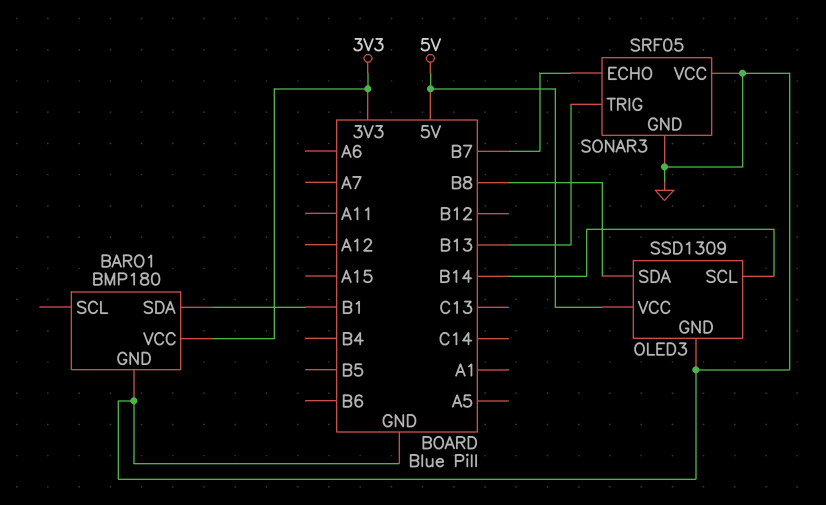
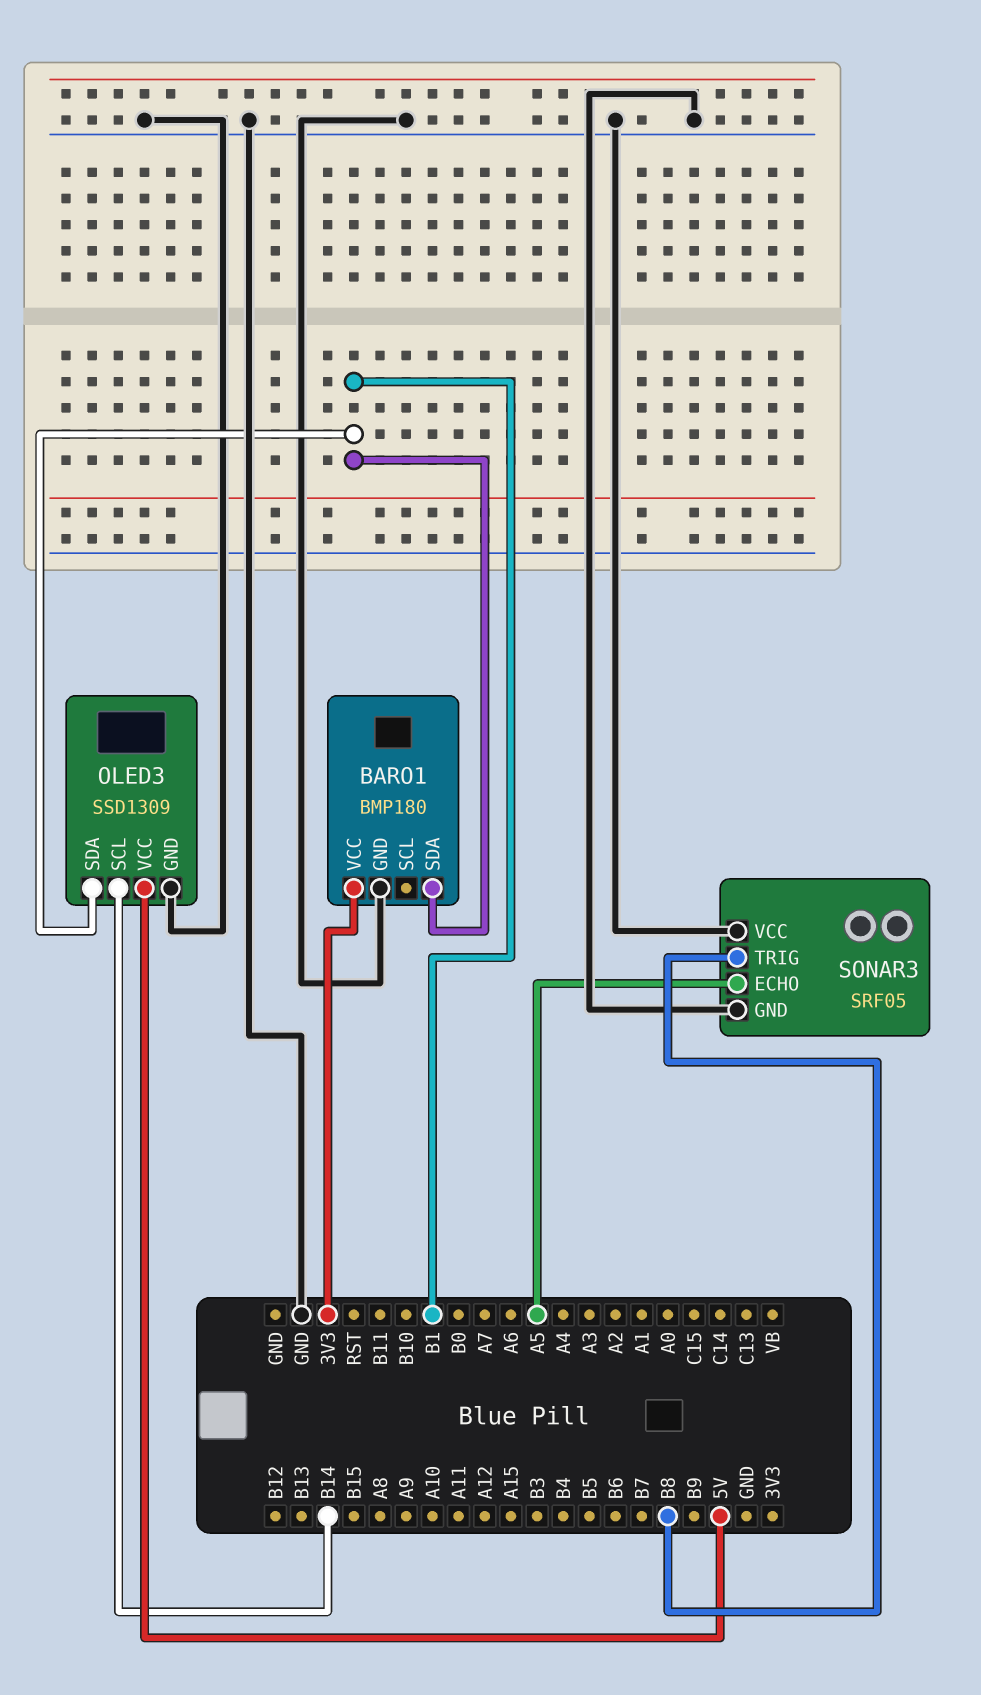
OLED3 pin SDA: B8 -> B1
SONAR3 pin ECHO: B7 -> A5
SONAR3 pin TRIG: B13 -> B8

